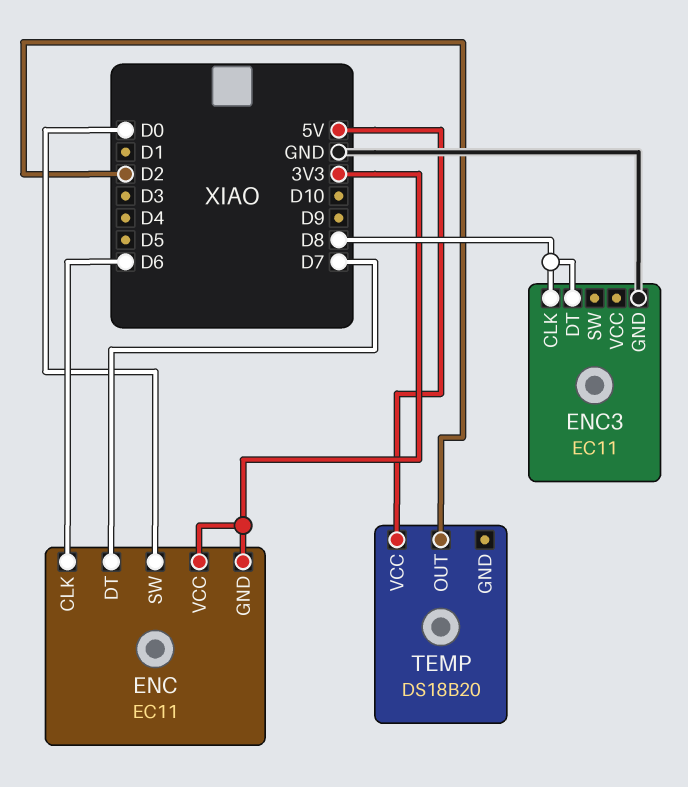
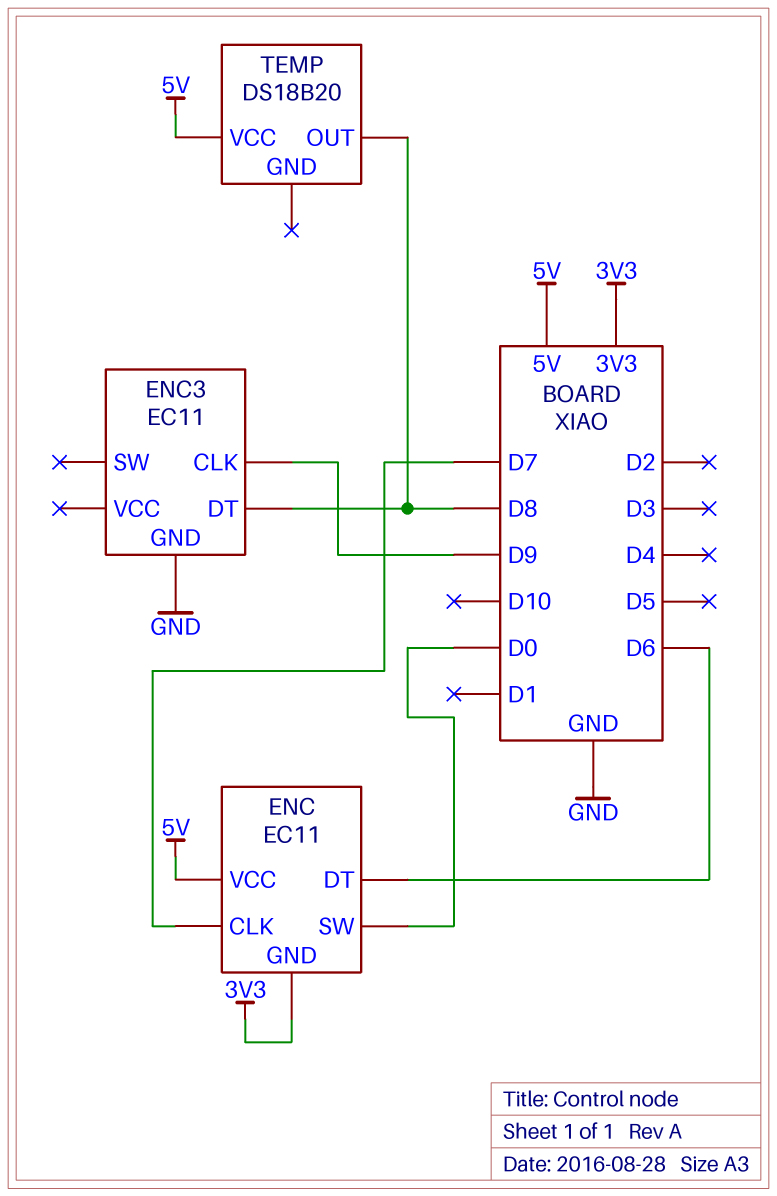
ENC pin CLK: D6 -> D7
ENC pin DT: D7 -> D6
ENC pin VCC: 3V3 -> 5V
ENC3 pin CLK: D8 -> D9
TEMP pin OUT: D2 -> D8

